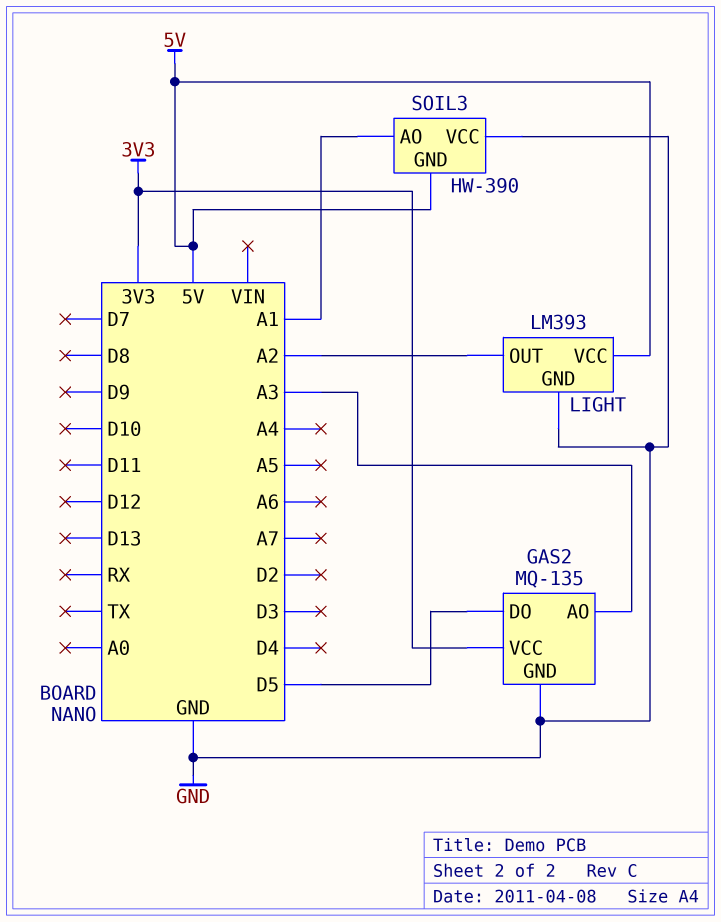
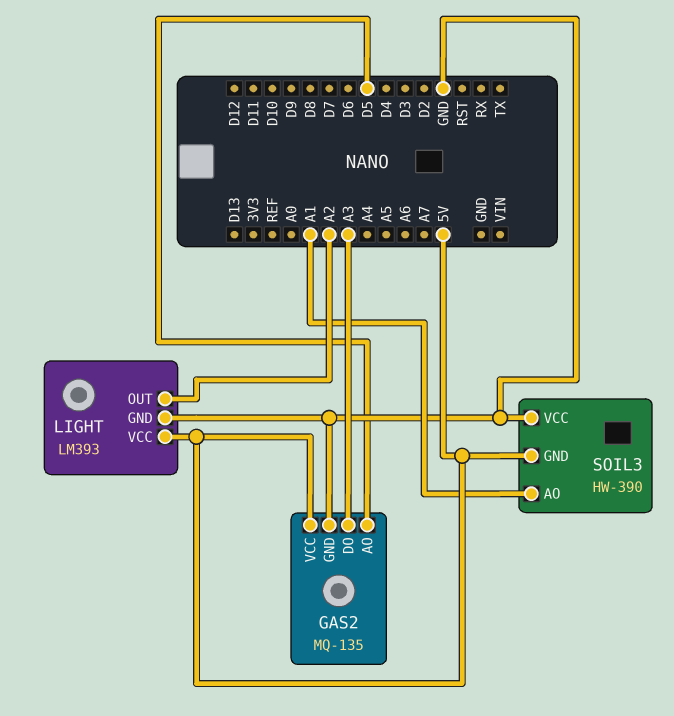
GAS2 pin AO: A3 -> D5
GAS2 pin DO: D5 -> A3
GAS2 pin VCC: 3V3 -> 5V

